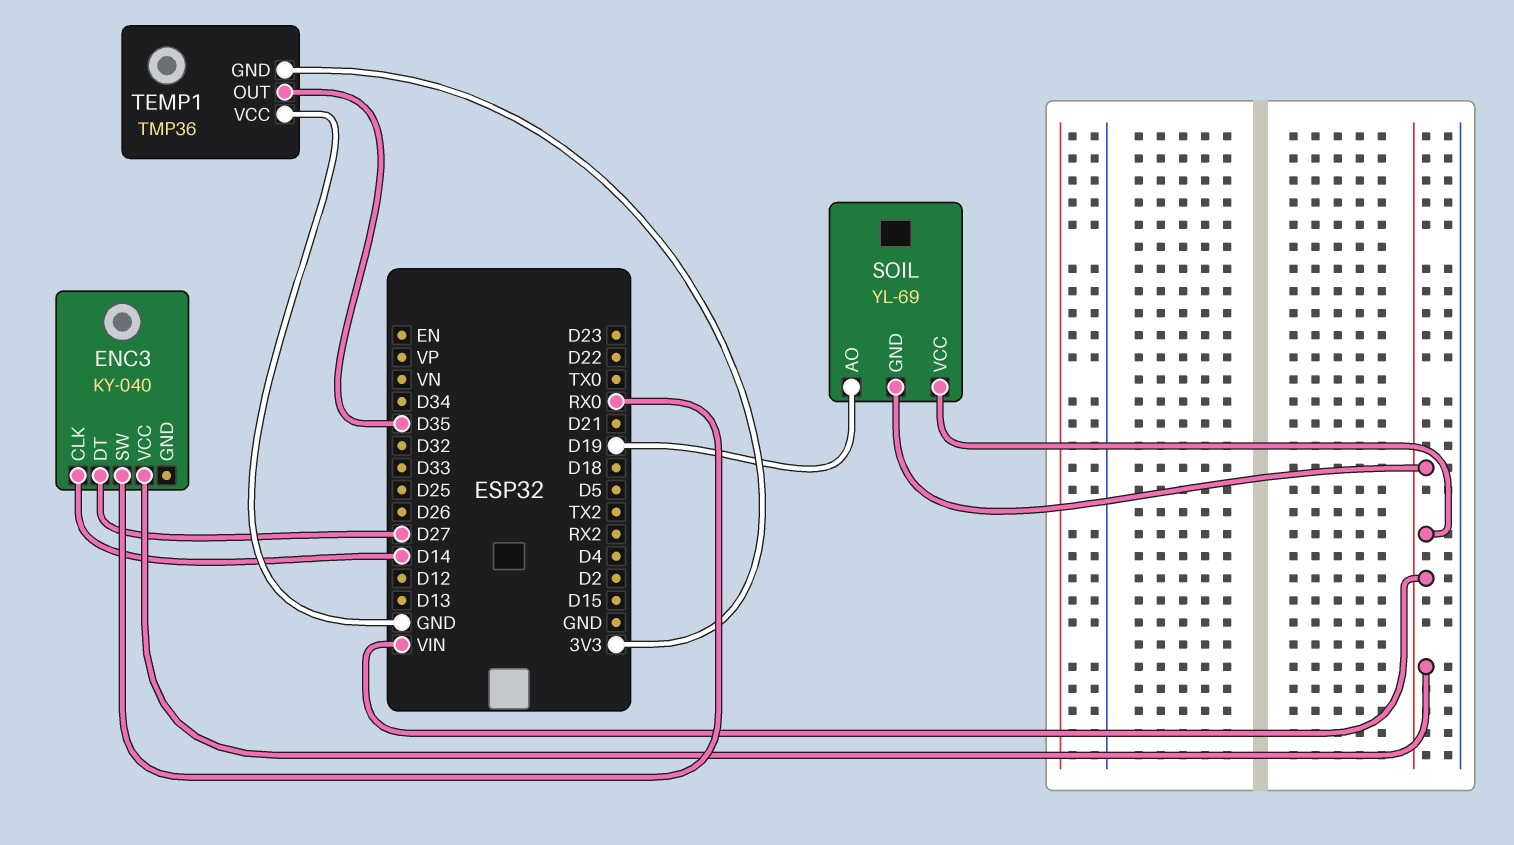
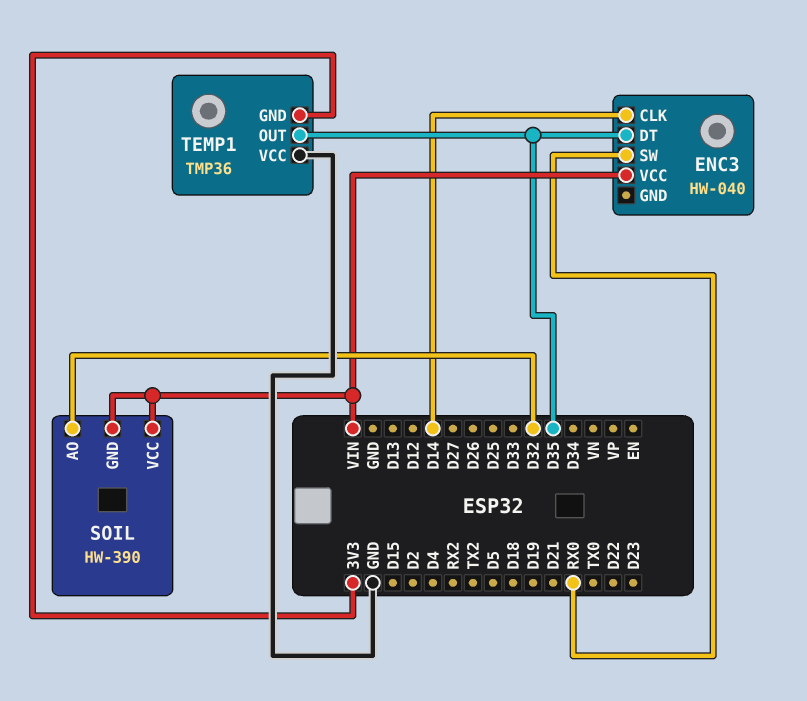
ENC3: KY-040 -> HW-040
ENC3 pin DT: D27 -> D35
SOIL: YL-69 -> HW-390
SOIL pin AO: D19 -> D32

